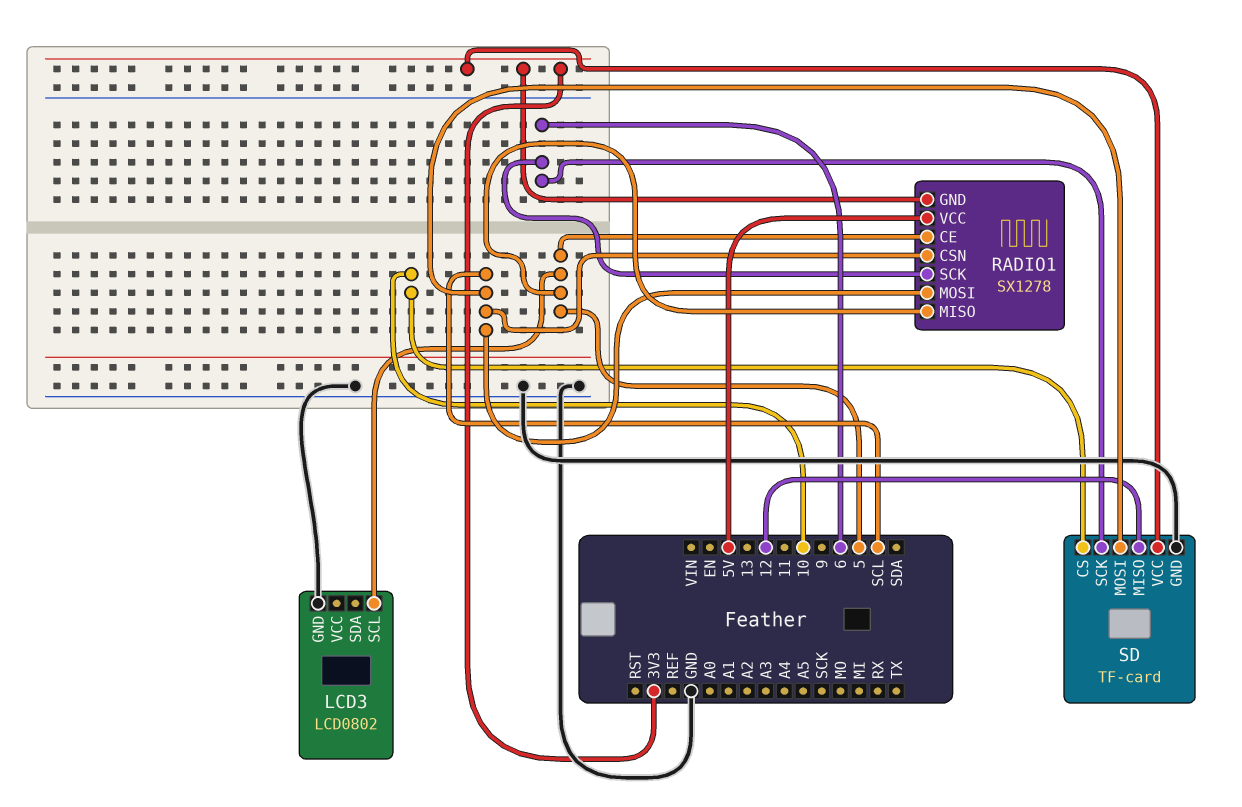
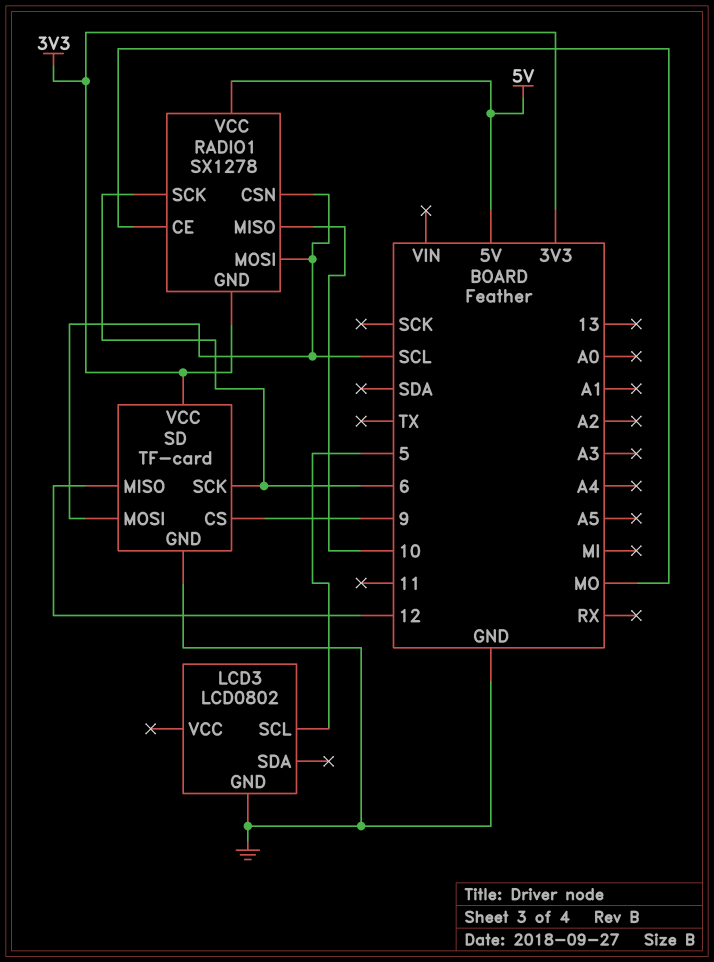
RADIO1 pin CE: 5 -> MO
RADIO1 pin MISO: 5 -> 10
SD pin CS: 10 -> 9

